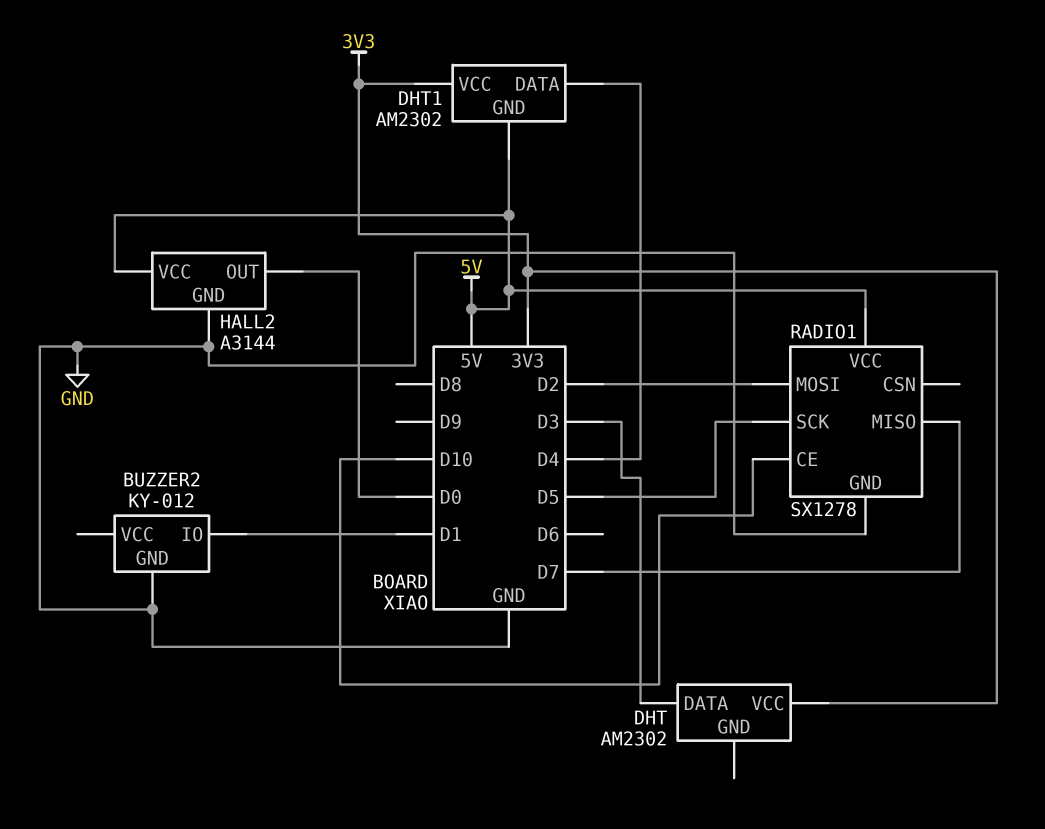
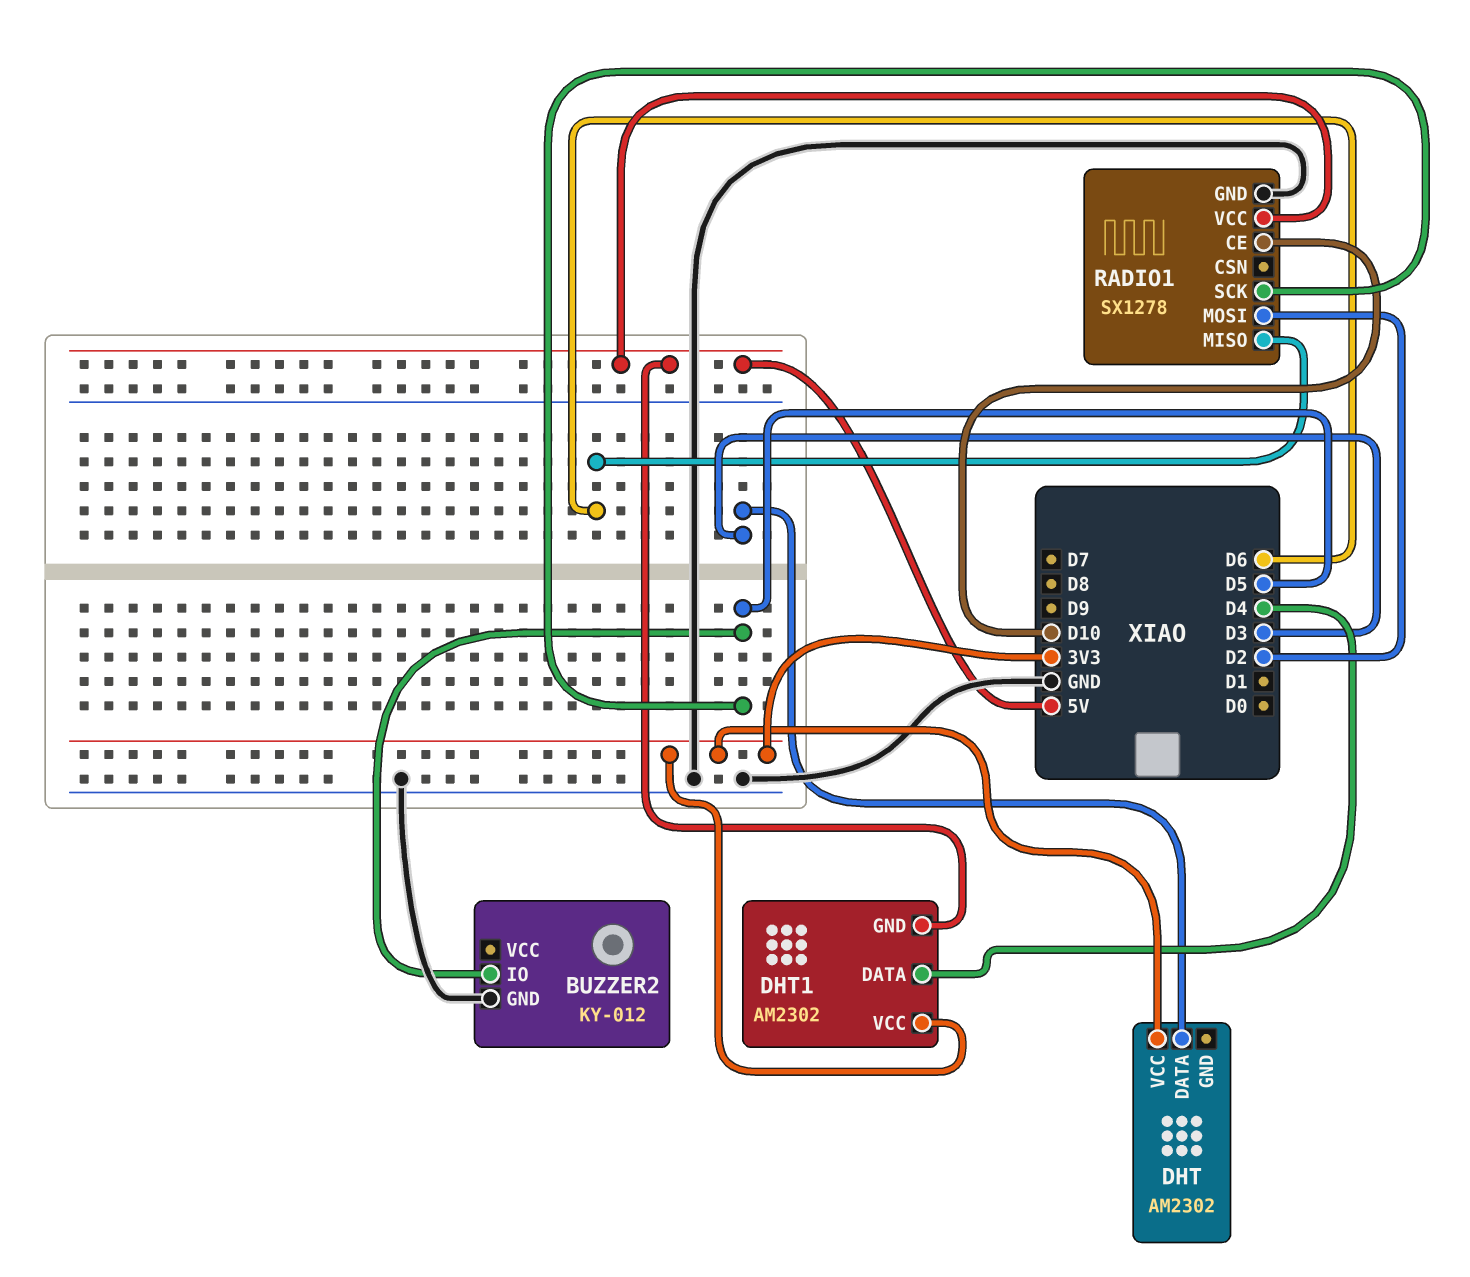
BUZZER2 pin IO: D1 -> D5
HALL2: A3144 -> none
HALL2 pin GND: GND -> none
HALL2 pin OUT: D0 -> none
HALL2 pin VCC: 5V -> none
RADIO1 pin MISO: D7 -> D6

